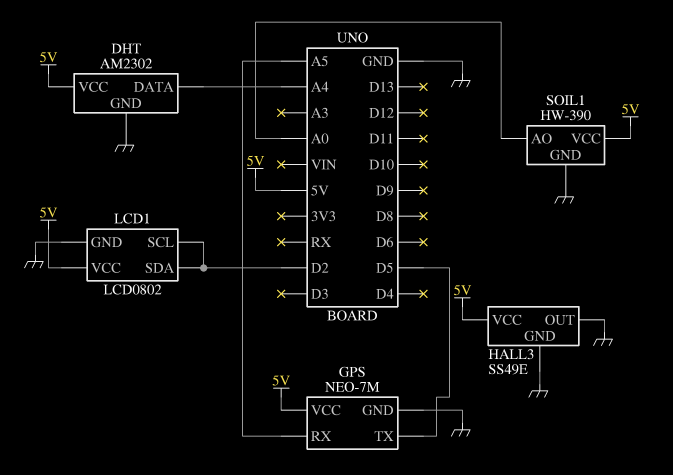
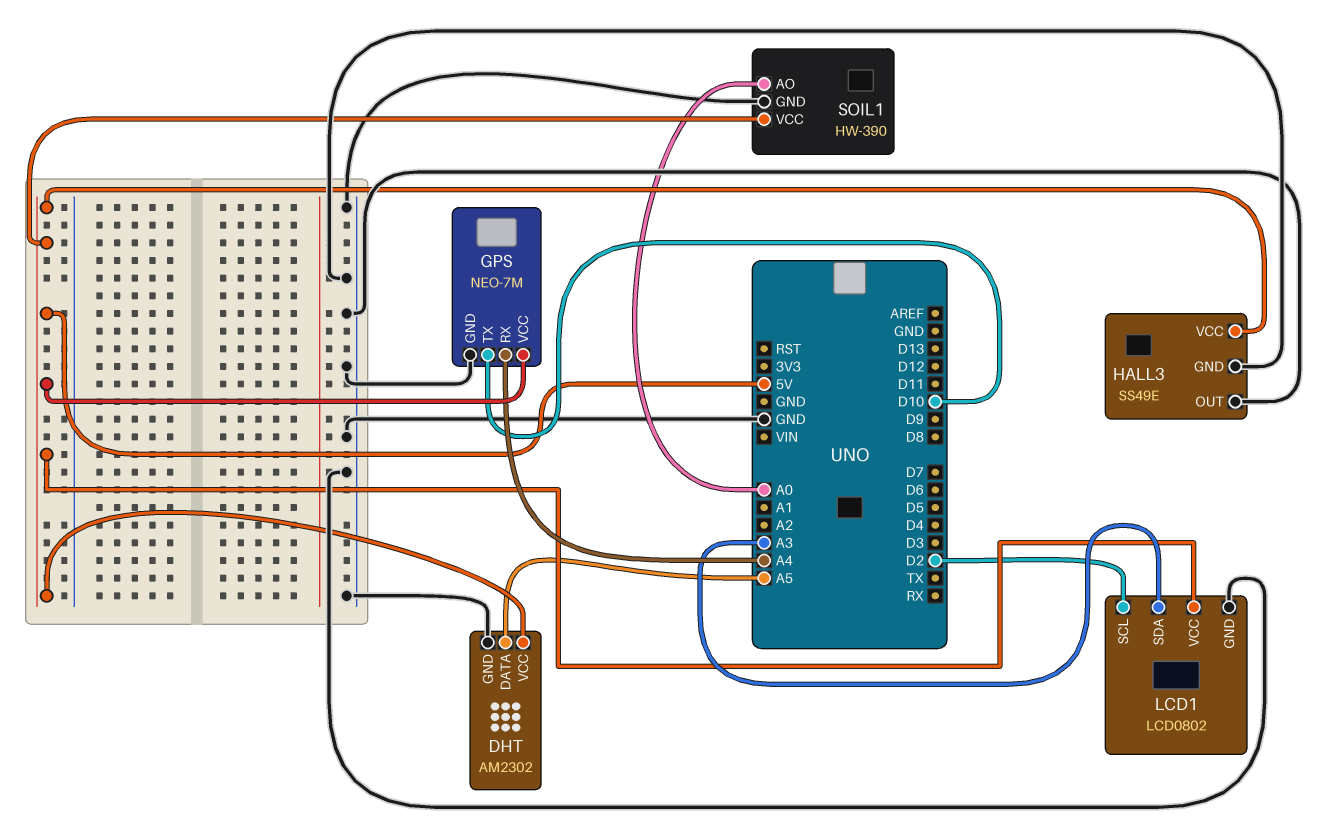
DHT pin DATA: A4 -> A5
GPS pin RX: A5 -> A4
GPS pin TX: D5 -> D10
LCD1 pin SDA: D2 -> A3

